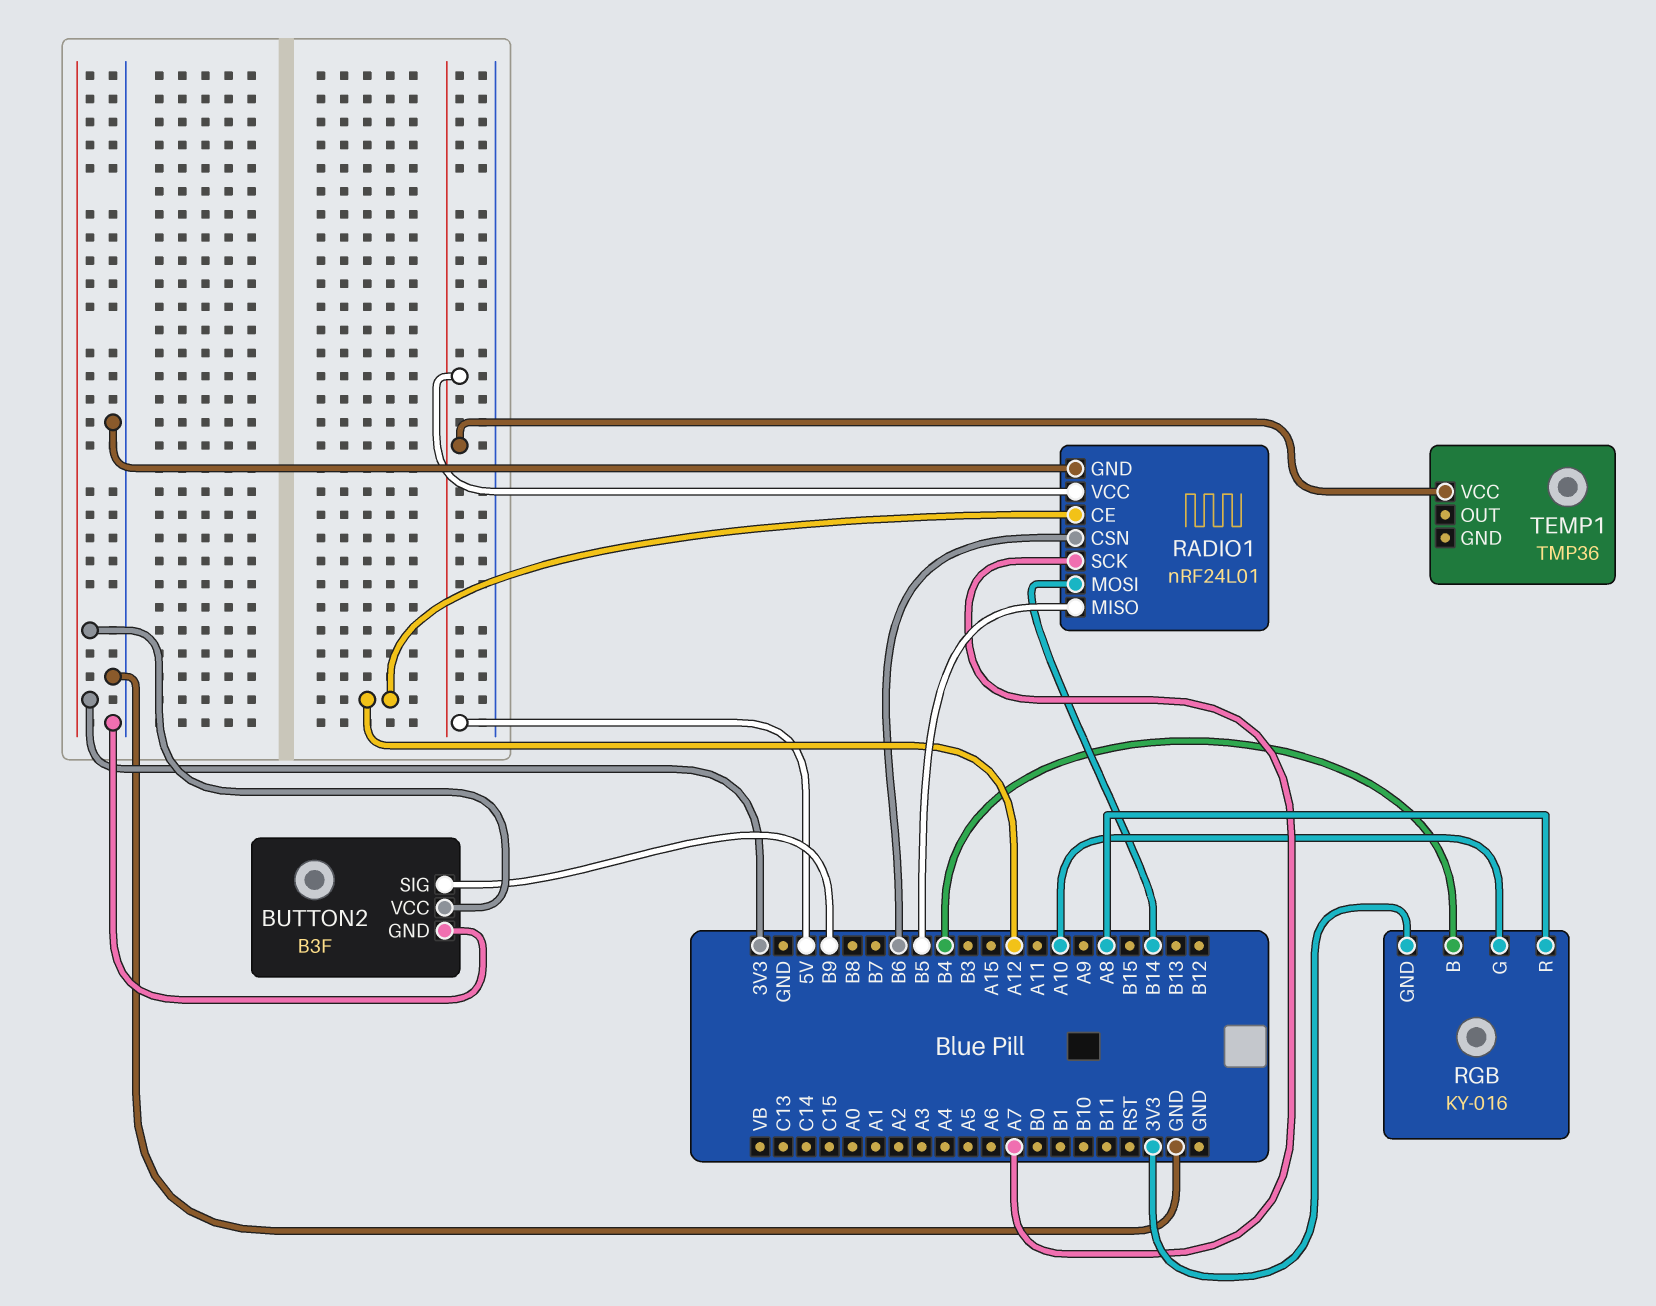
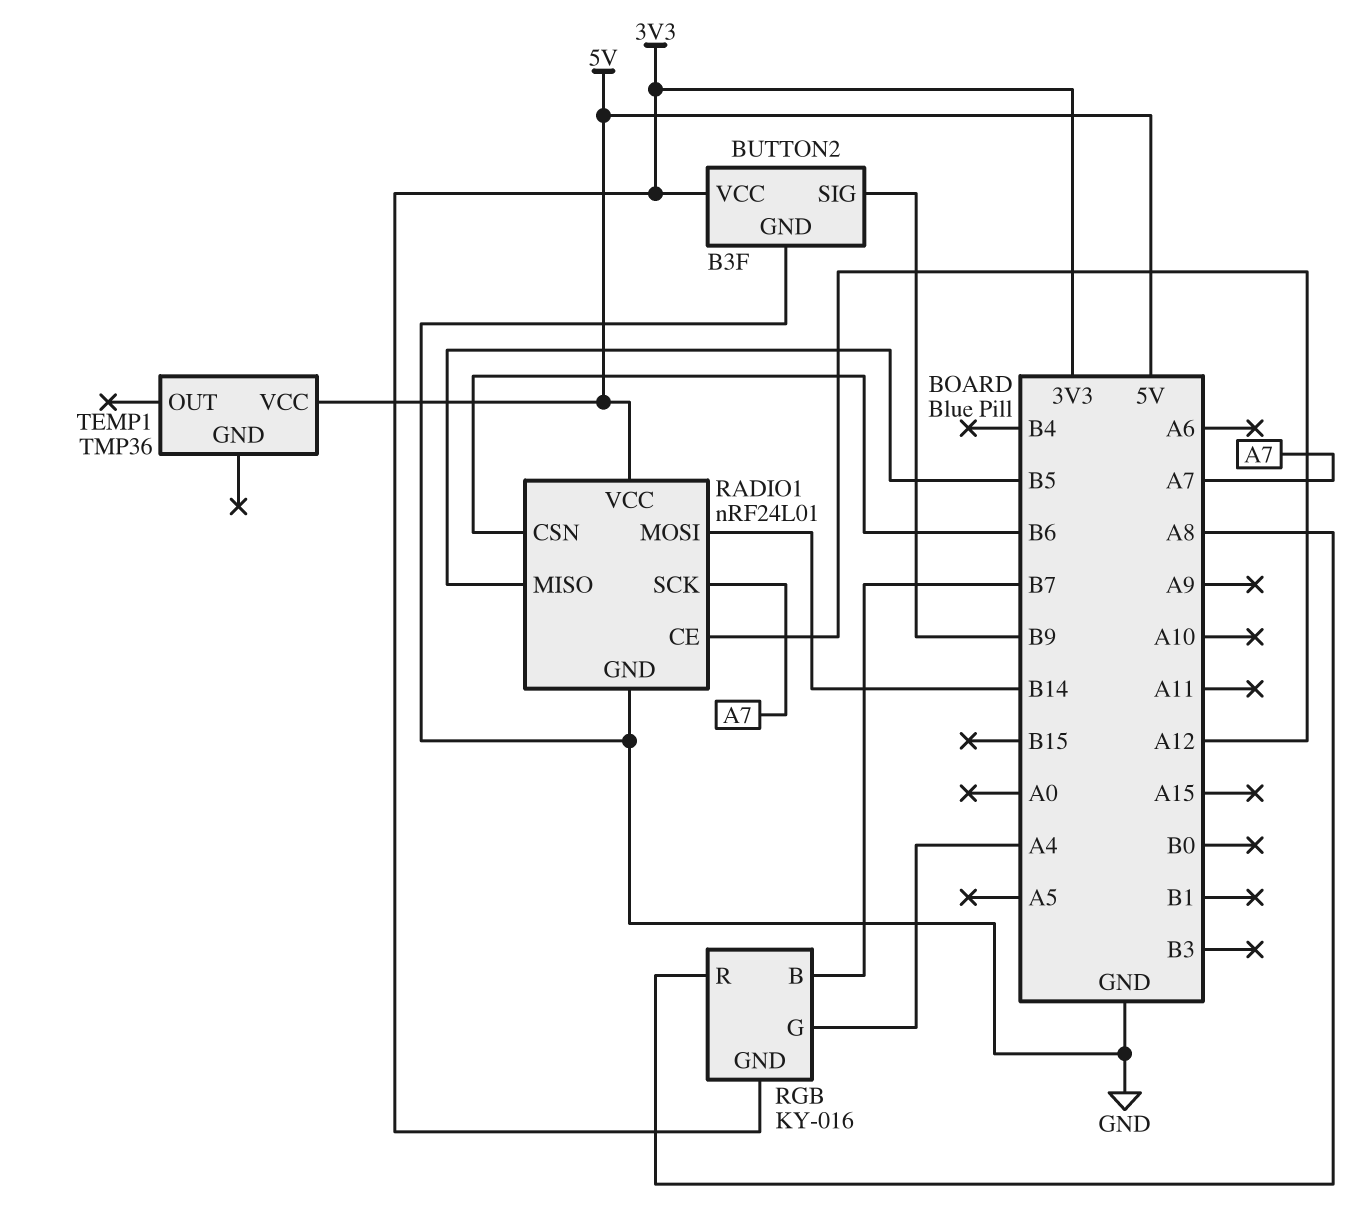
RGB pin B: B4 -> B7
RGB pin G: A10 -> A4

